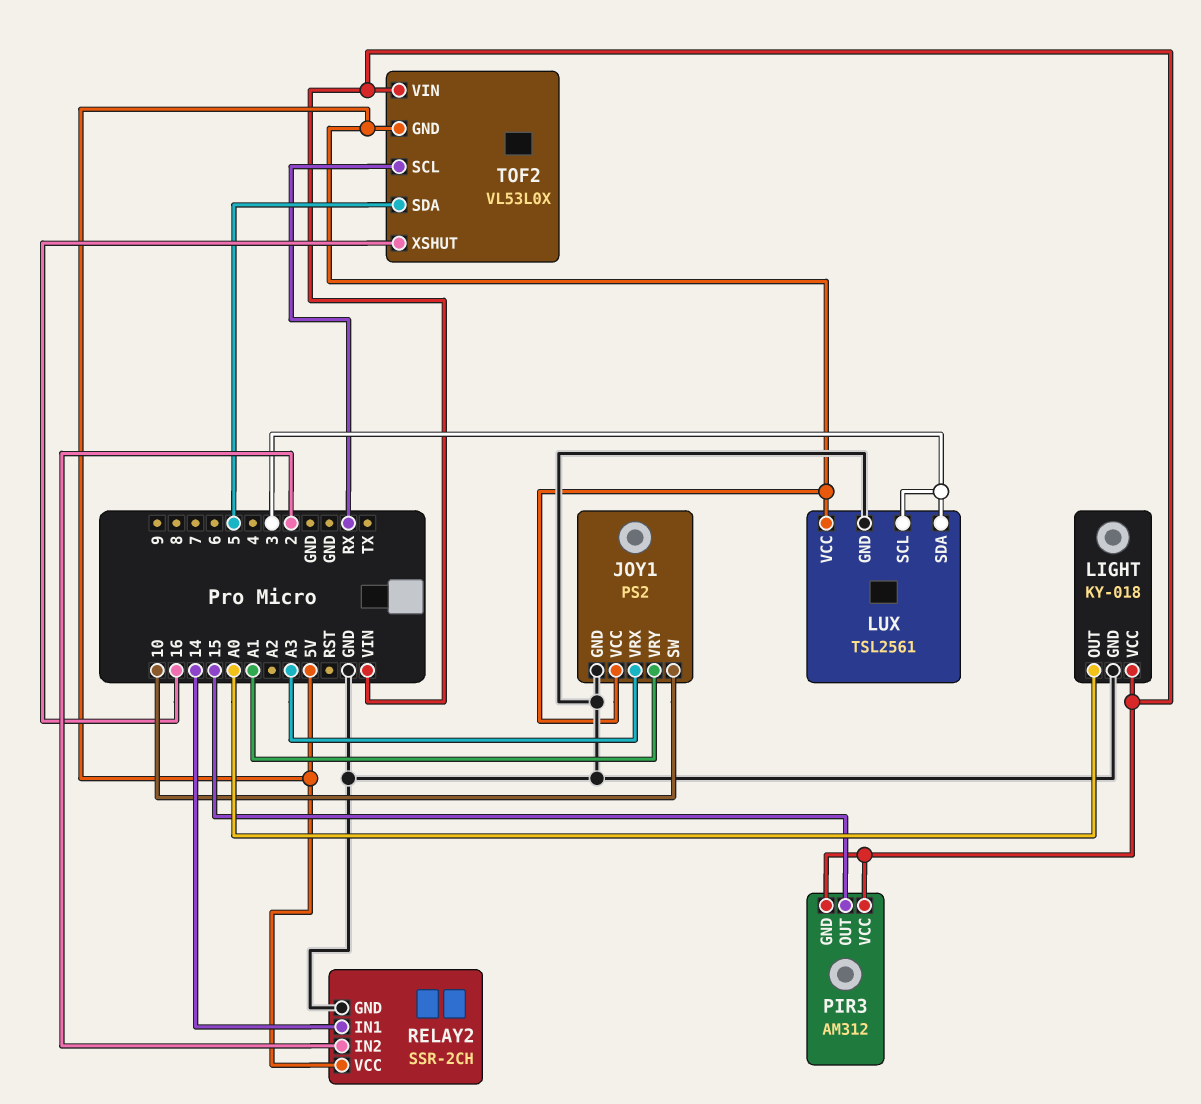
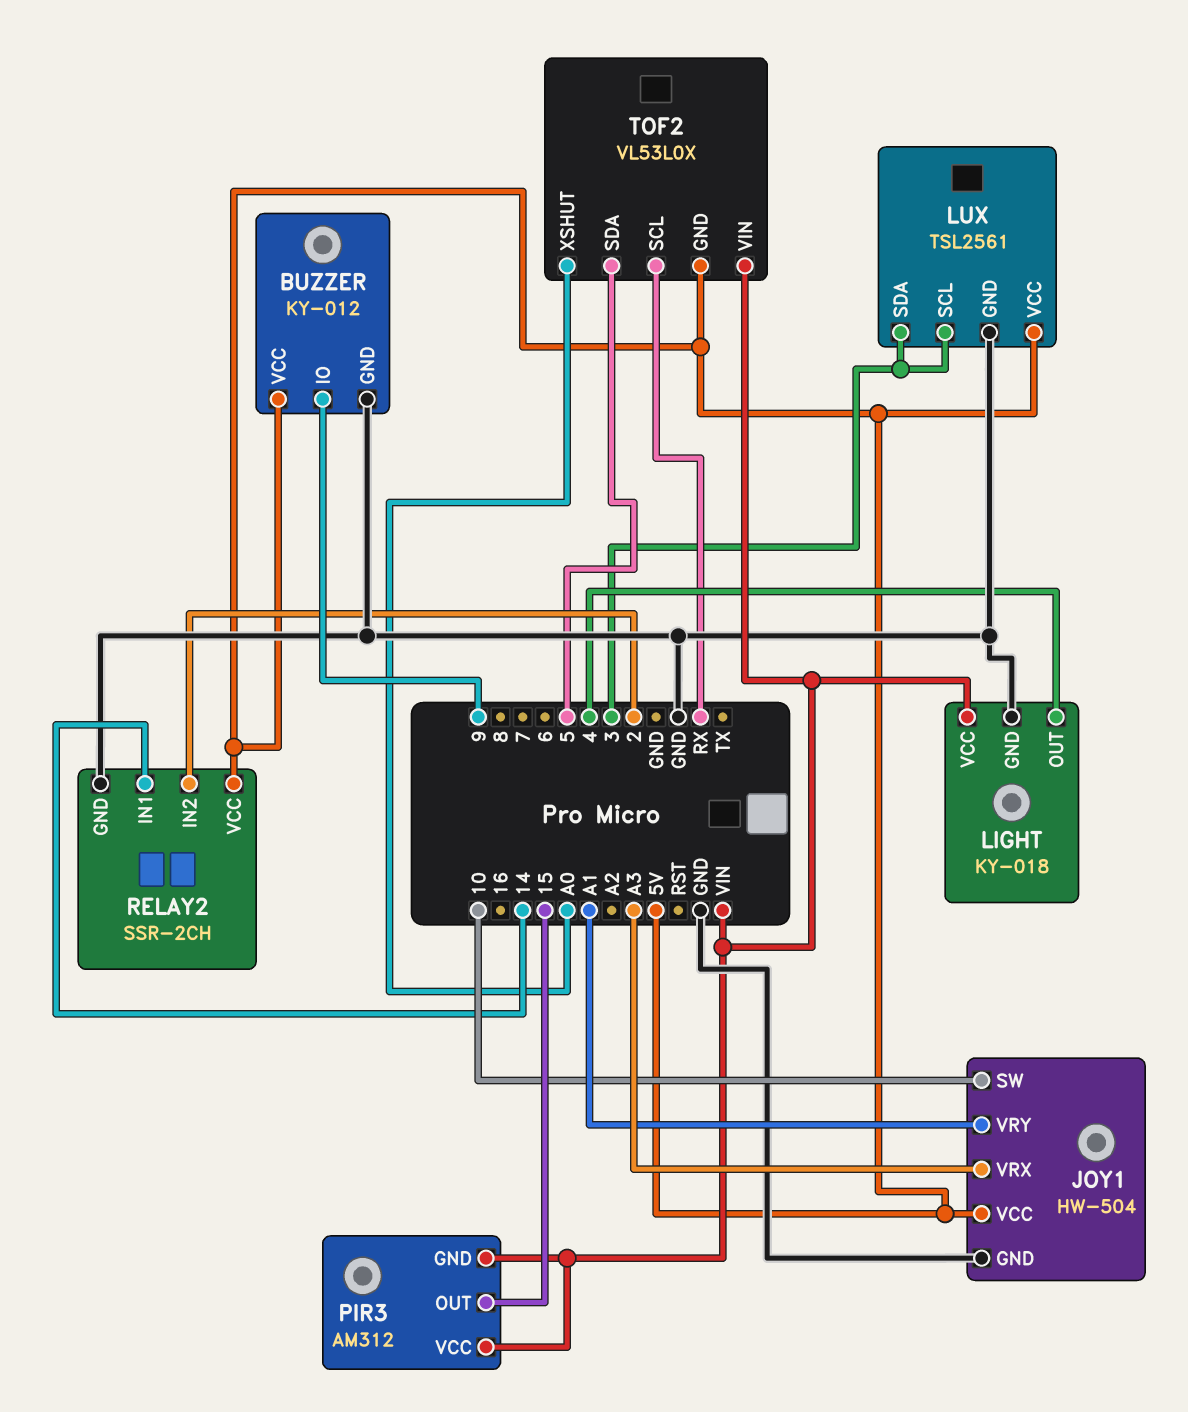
BUZZER: none -> KY-012
BUZZER pin GND: none -> GND
BUZZER pin IO: none -> 9
BUZZER pin VCC: none -> 5V
JOY1: PS2 -> HW-504
LIGHT pin OUT: A0 -> 4
TOF2 pin XSHUT: 16 -> A0

